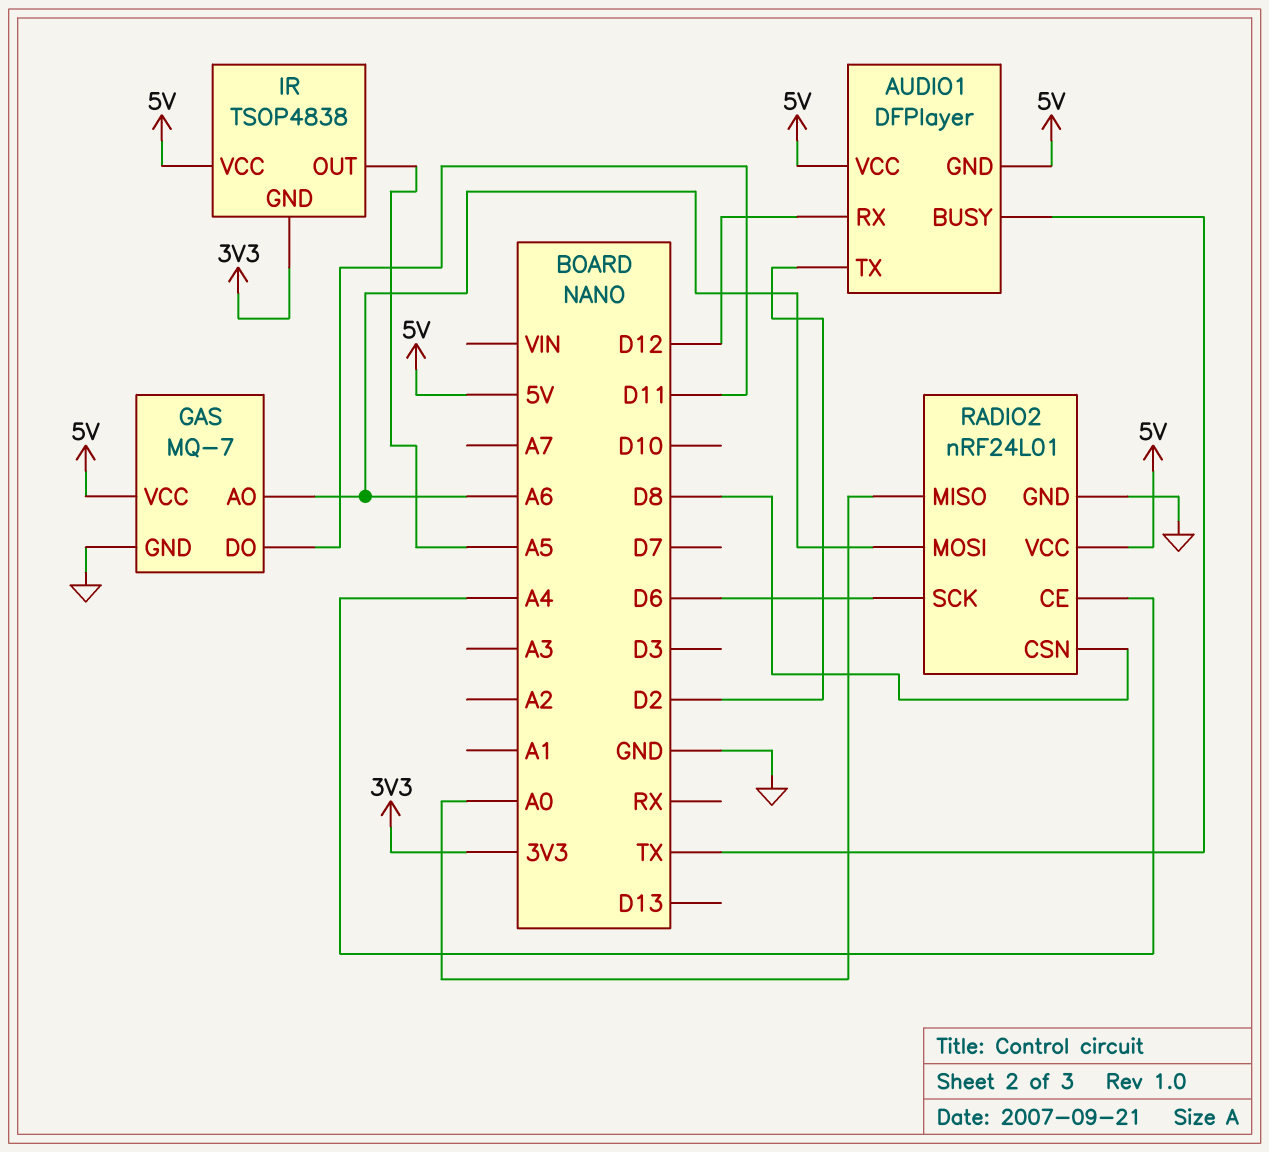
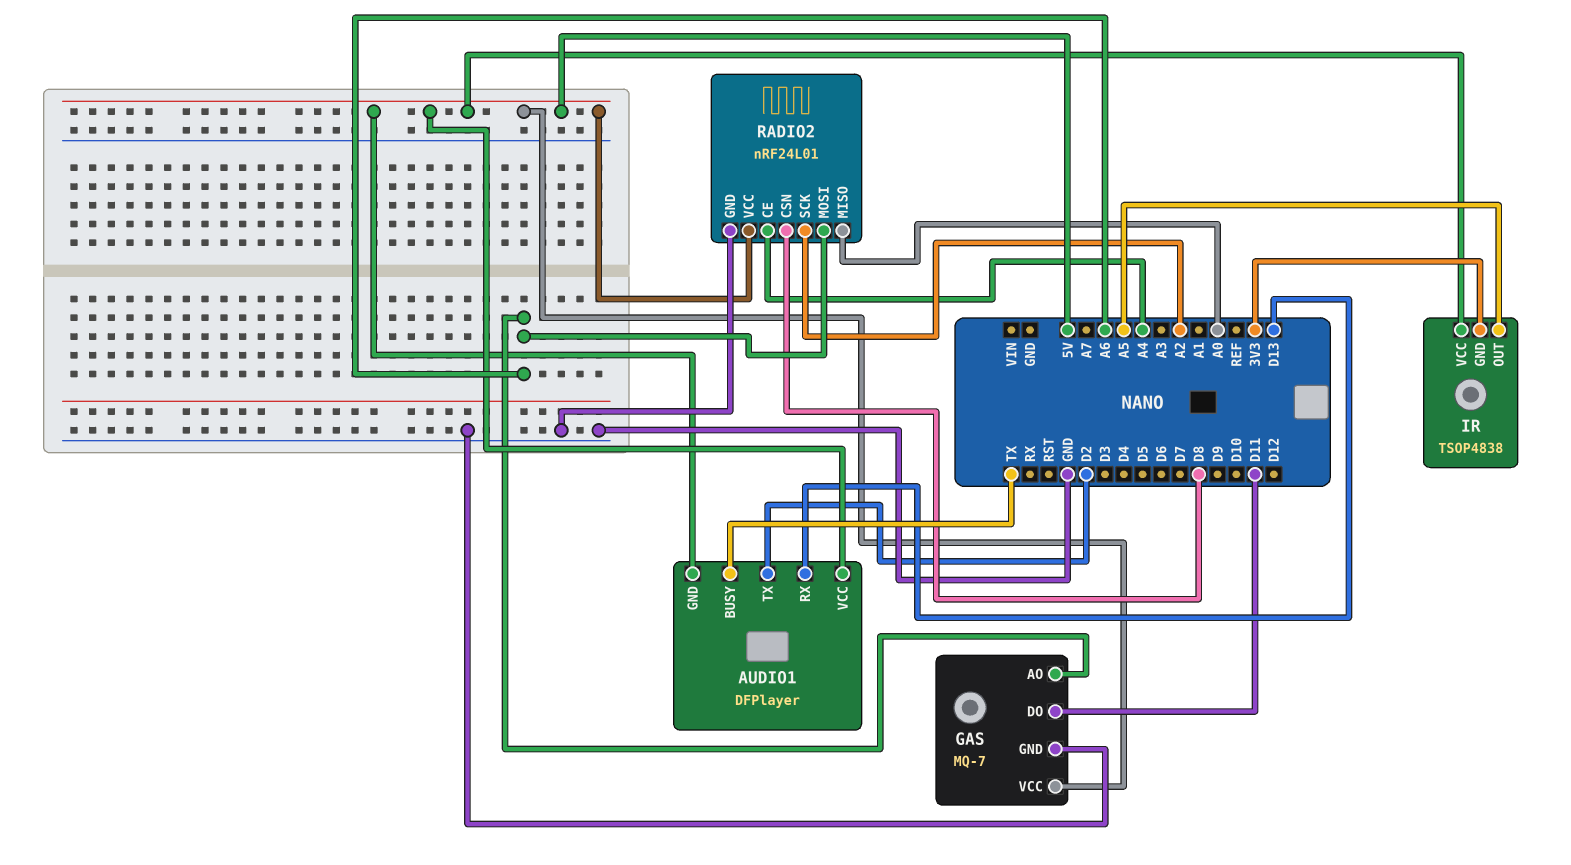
AUDIO1 pin RX: D12 -> D13
RADIO2 pin SCK: D6 -> A2

